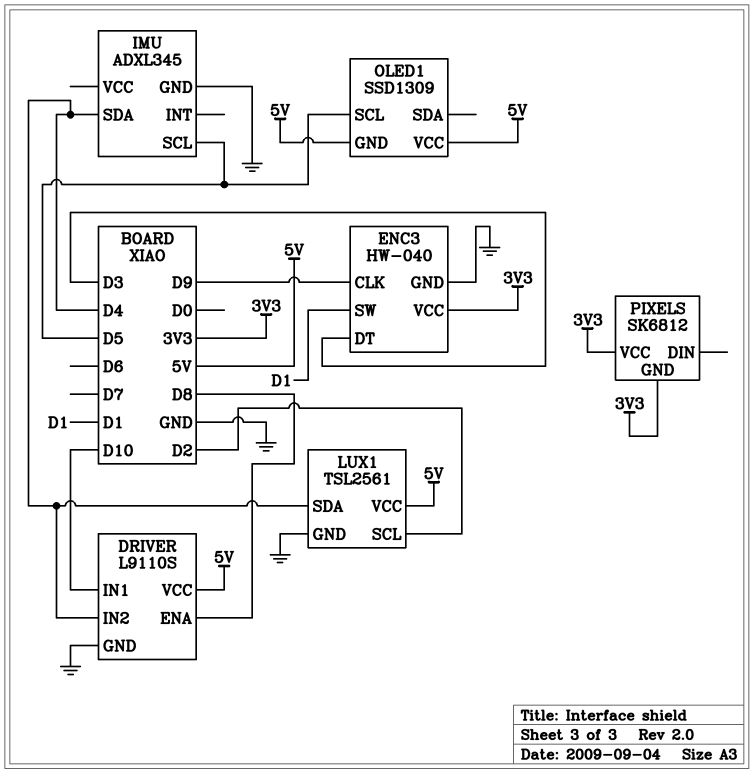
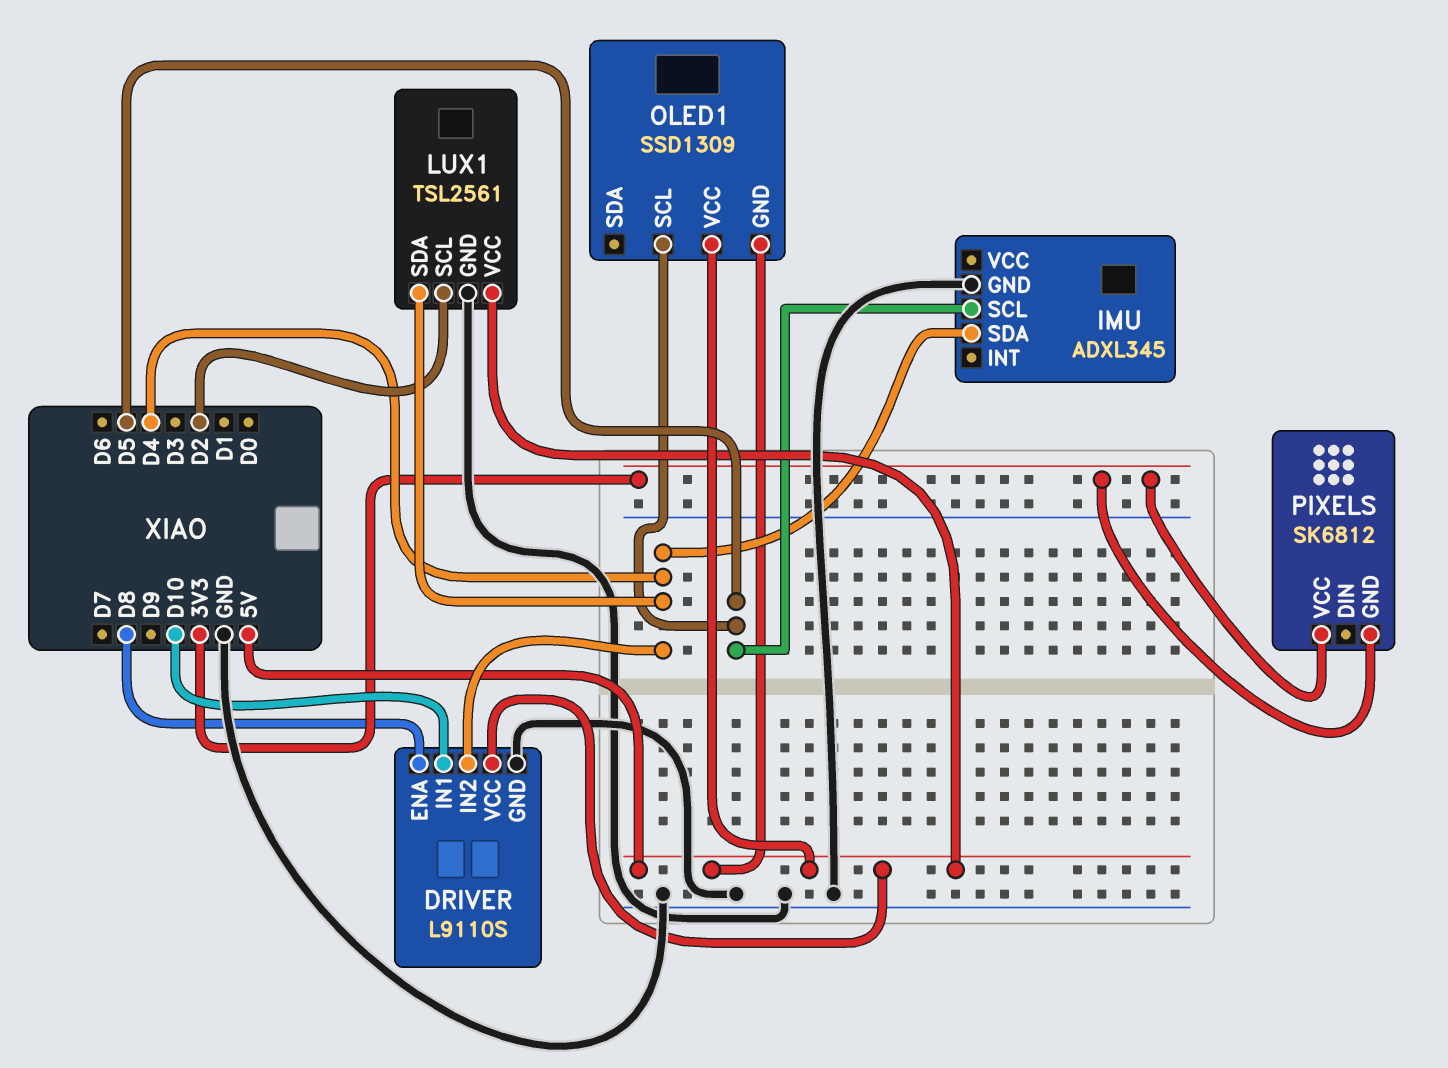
ENC3: HW-040 -> none
ENC3 pin CLK: D9 -> none
ENC3 pin DT: D3 -> none
ENC3 pin GND: GND -> none
ENC3 pin SW: D1 -> none
ENC3 pin VCC: 3V3 -> none

